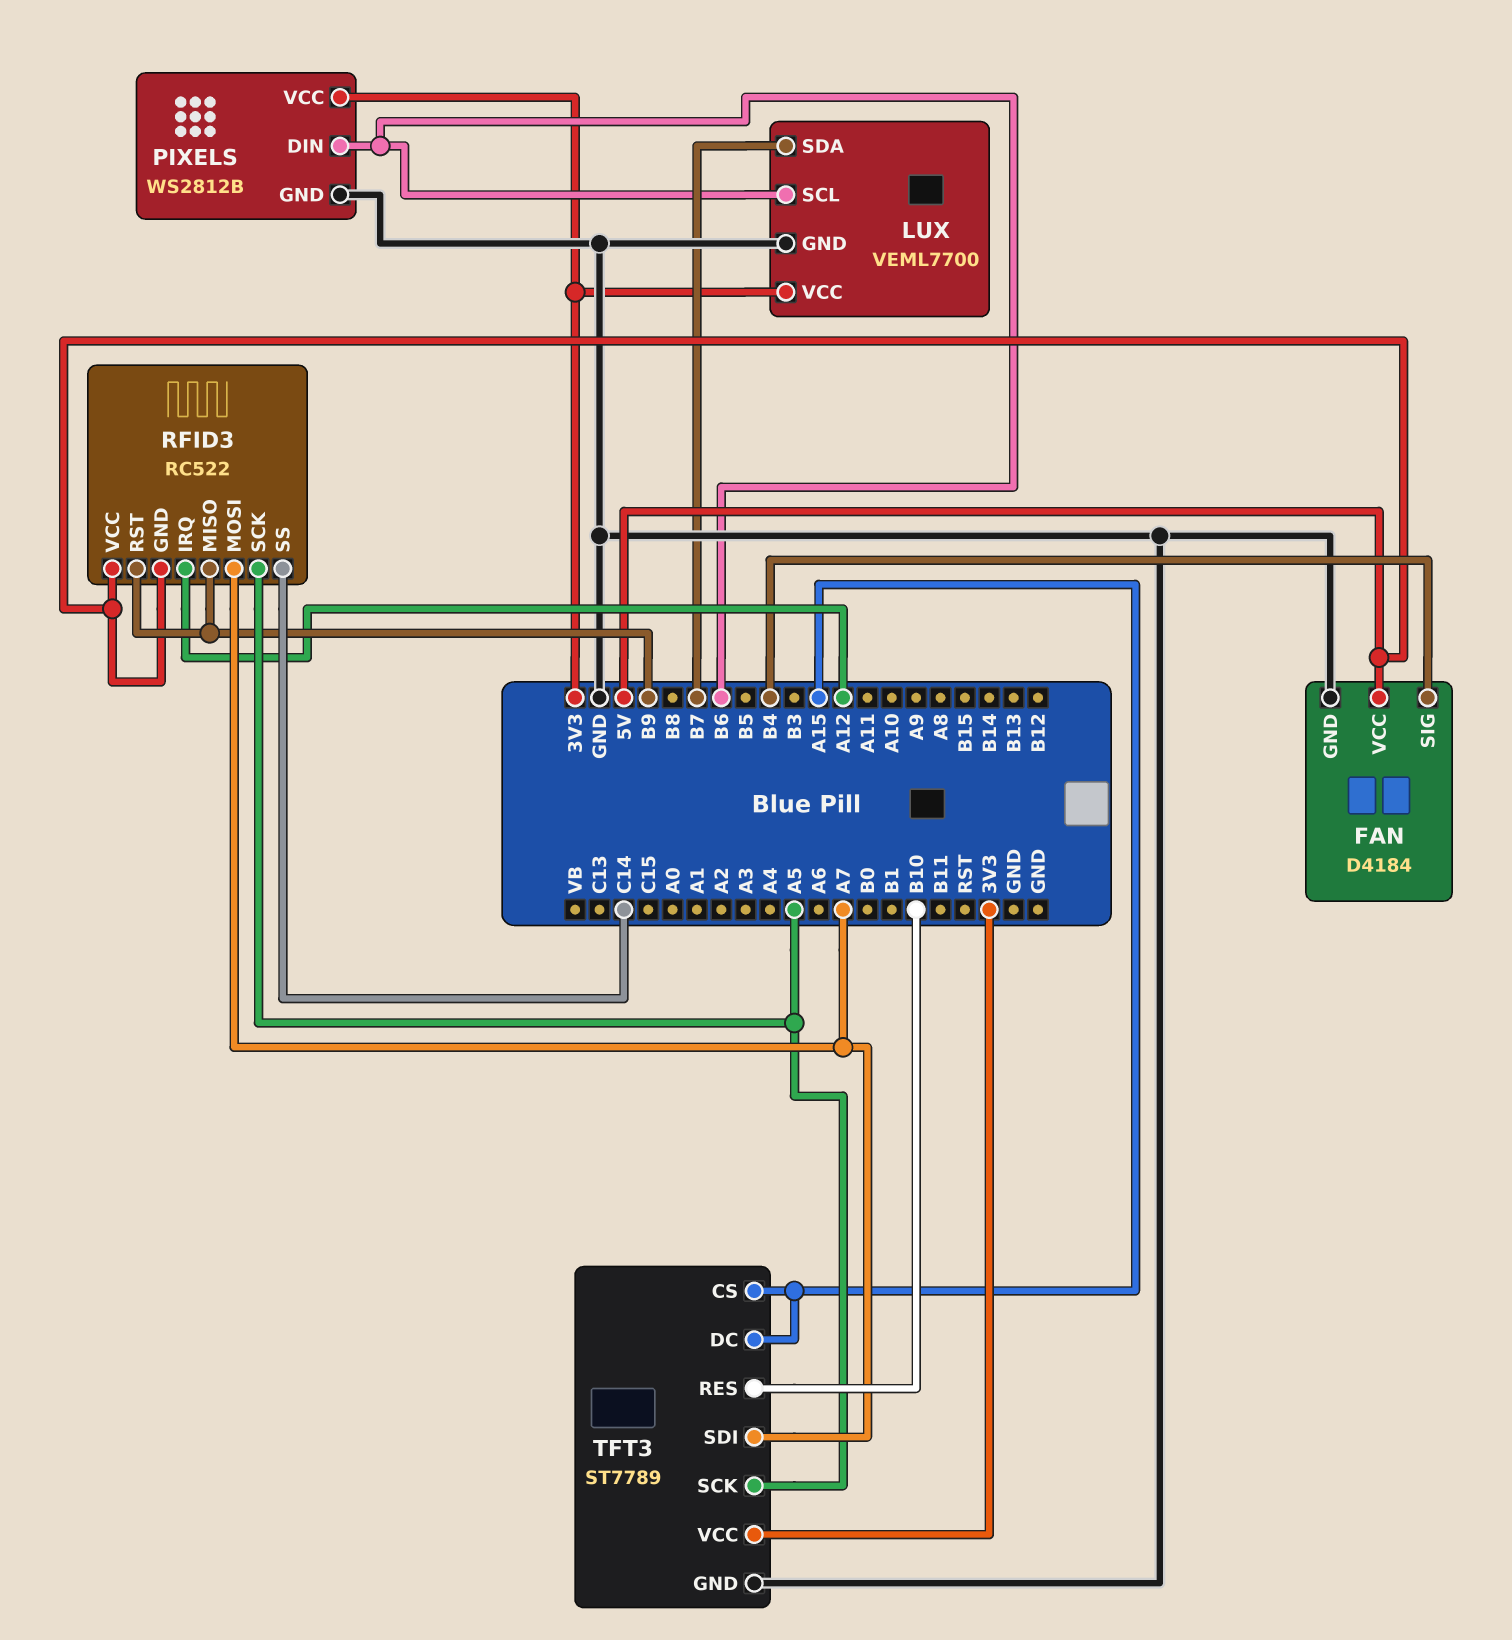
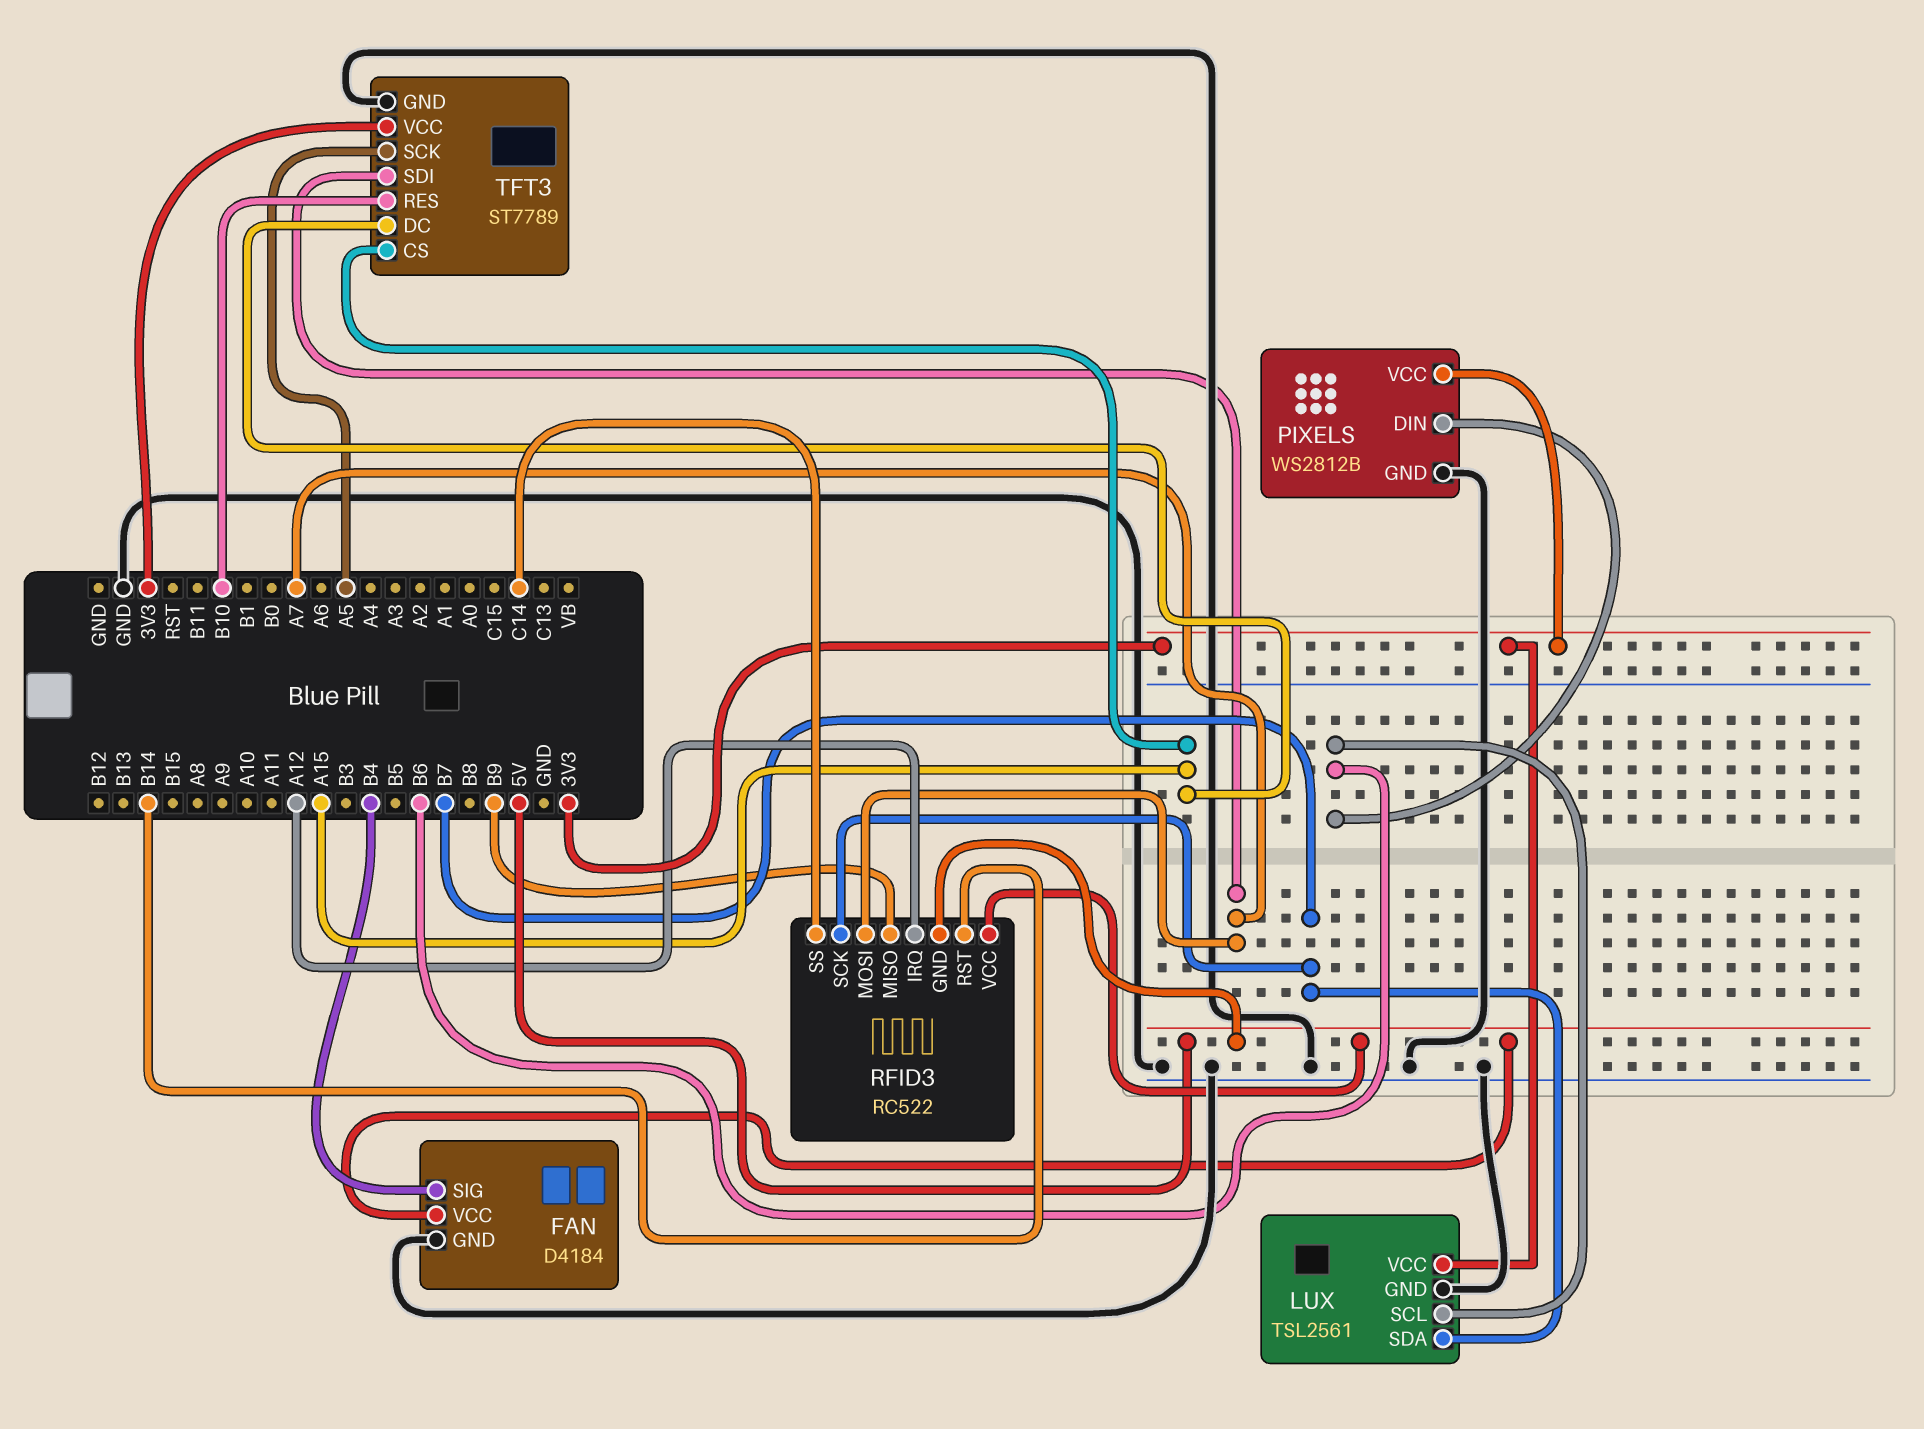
LUX: VEML7700 -> TSL2561
RFID3 pin RST: B9 -> B14
RFID3 pin SCK: A5 -> B7

